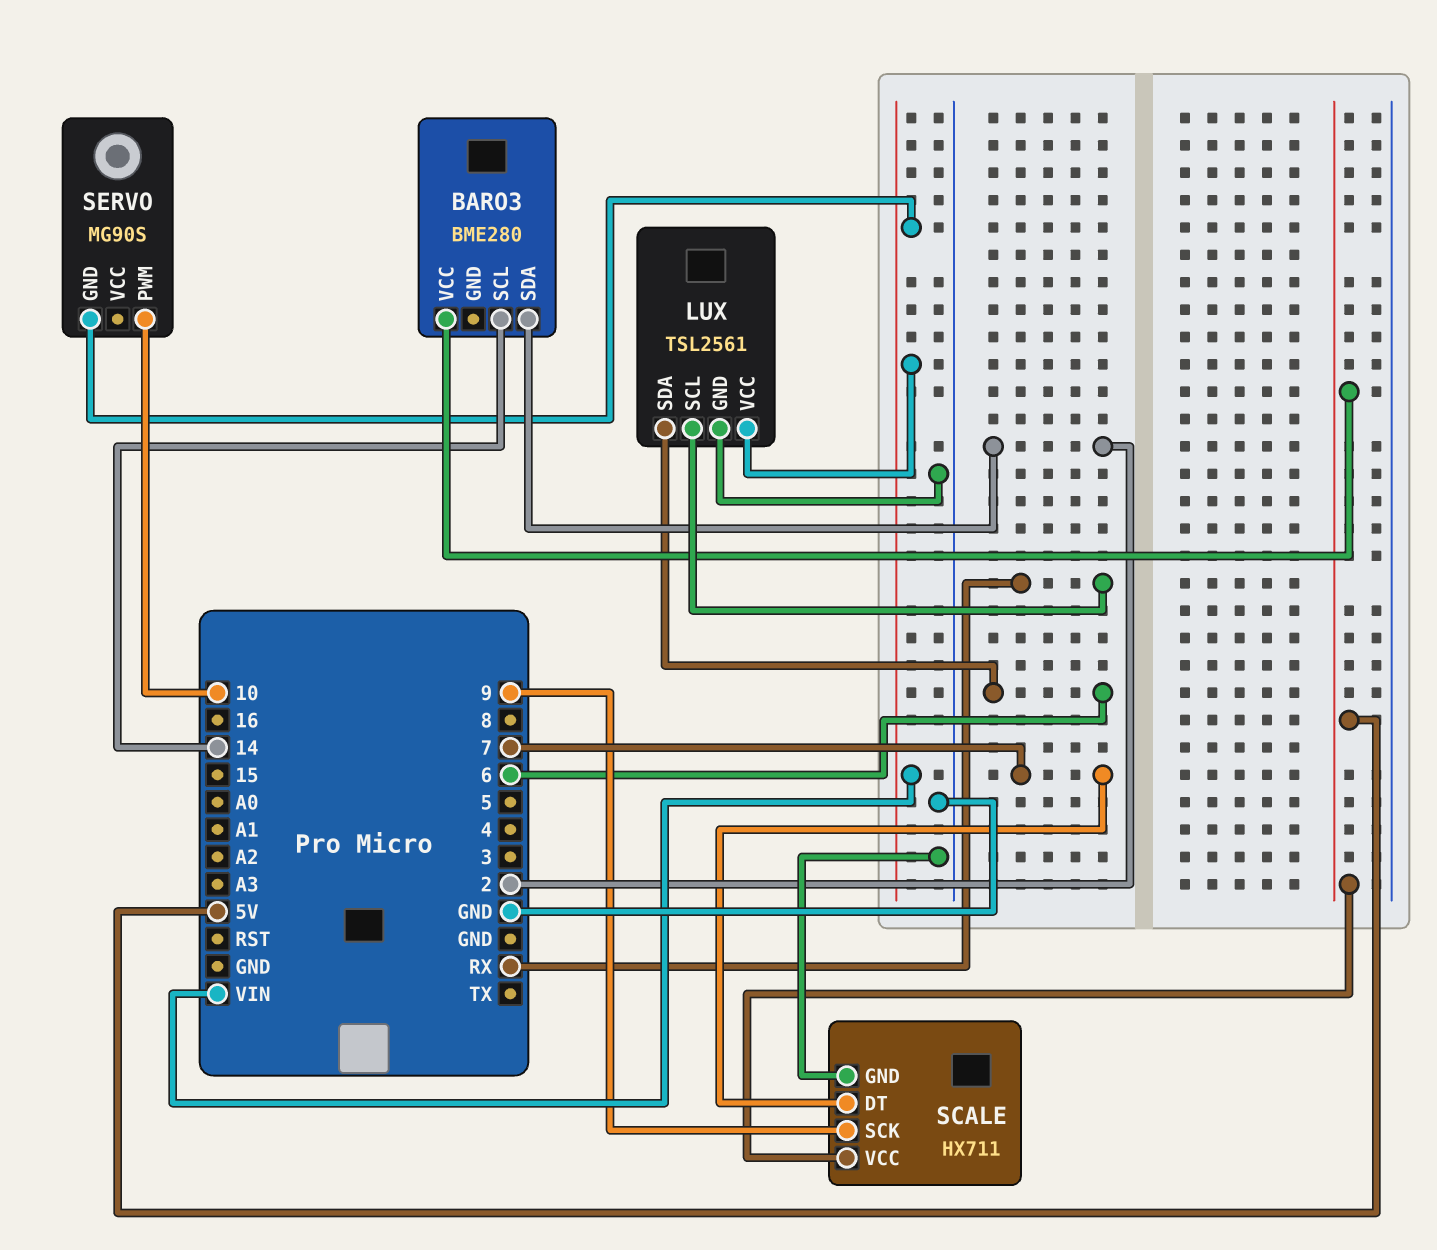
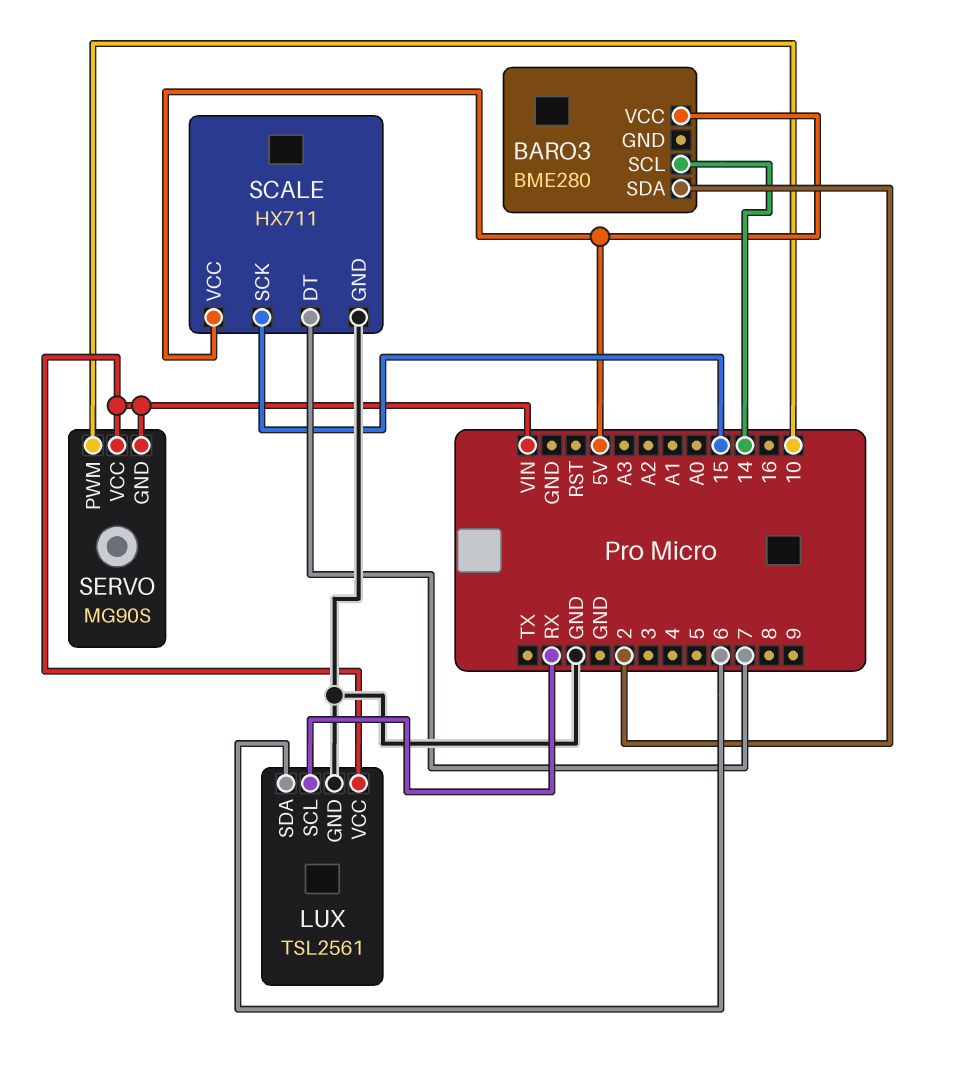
SCALE pin SCK: 9 -> 15
SERVO pin VCC: none -> VIN

